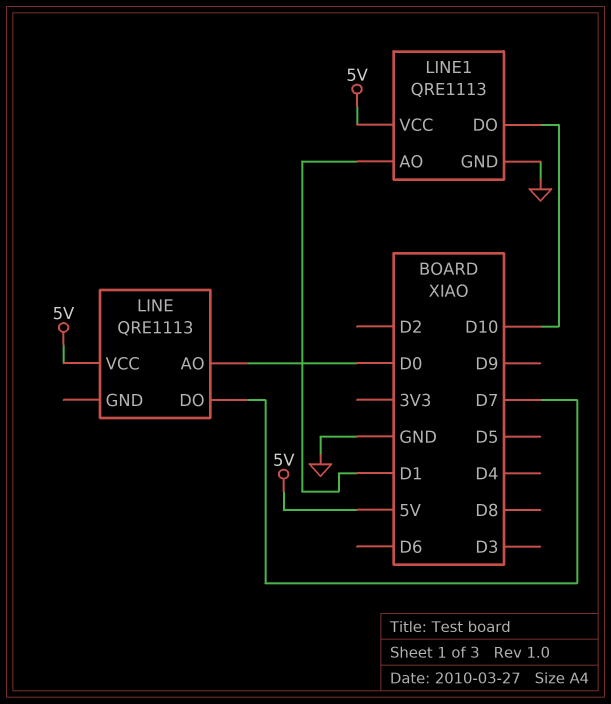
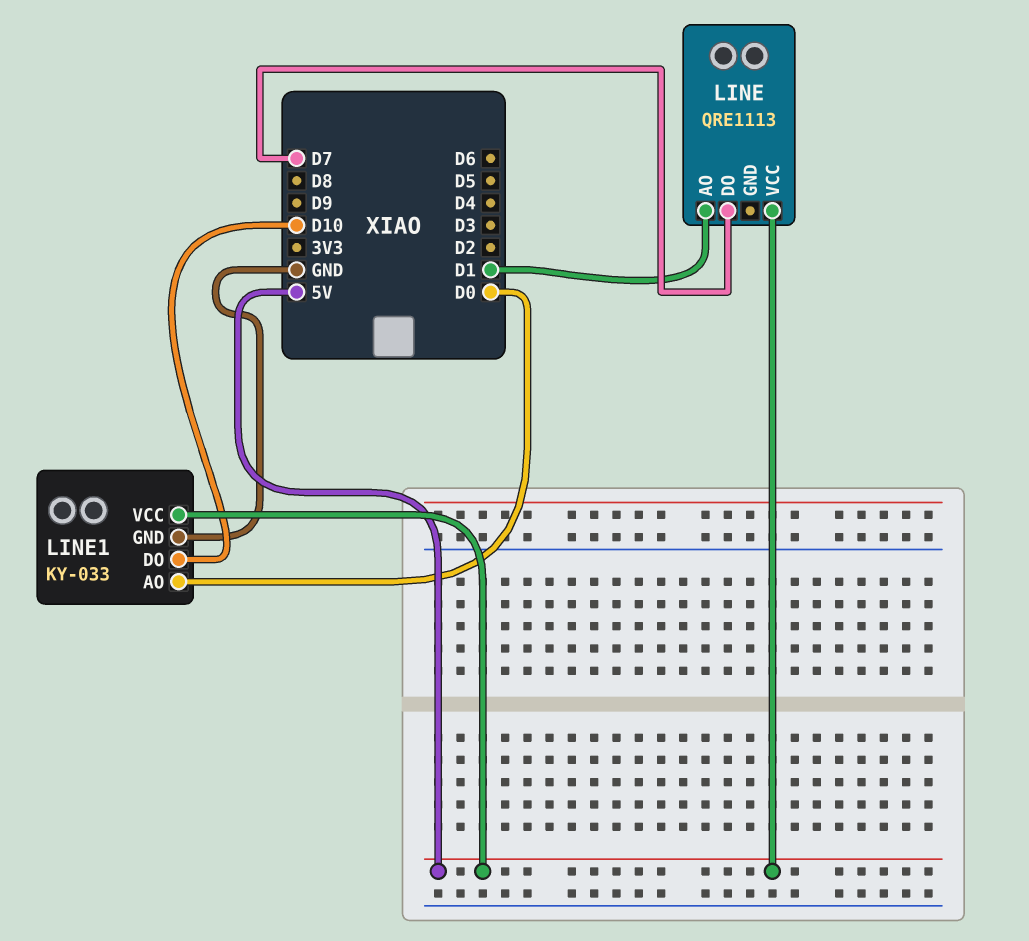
LINE pin AO: D0 -> D1
LINE1: QRE1113 -> KY-033
LINE1 pin AO: D1 -> D0

